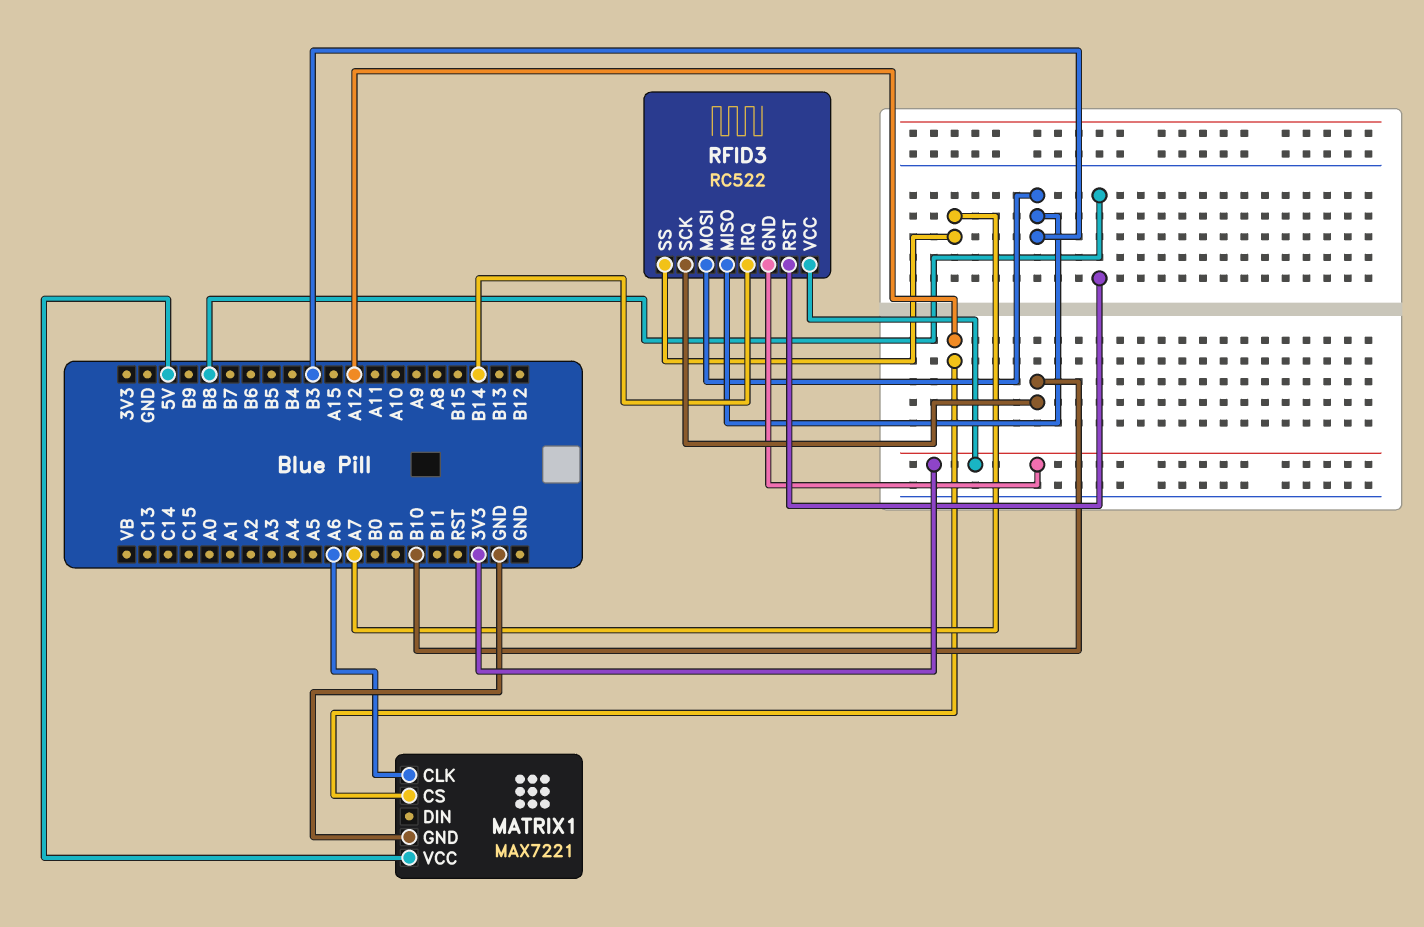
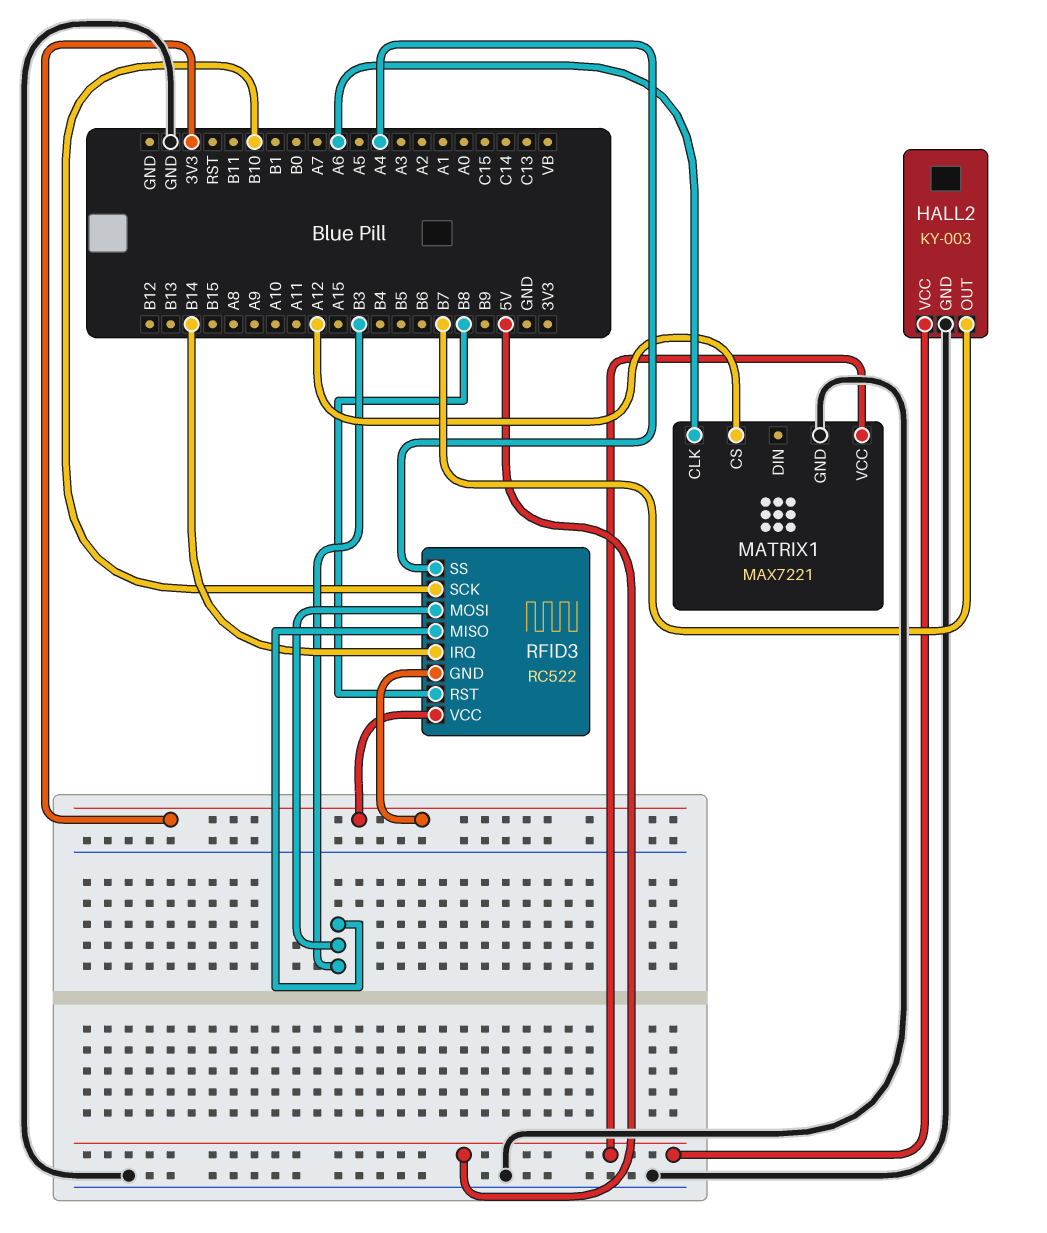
HALL2: none -> KY-003
HALL2 pin GND: none -> GND
HALL2 pin OUT: none -> B7
HALL2 pin VCC: none -> 5V
RFID3 pin SS: A7 -> A4

